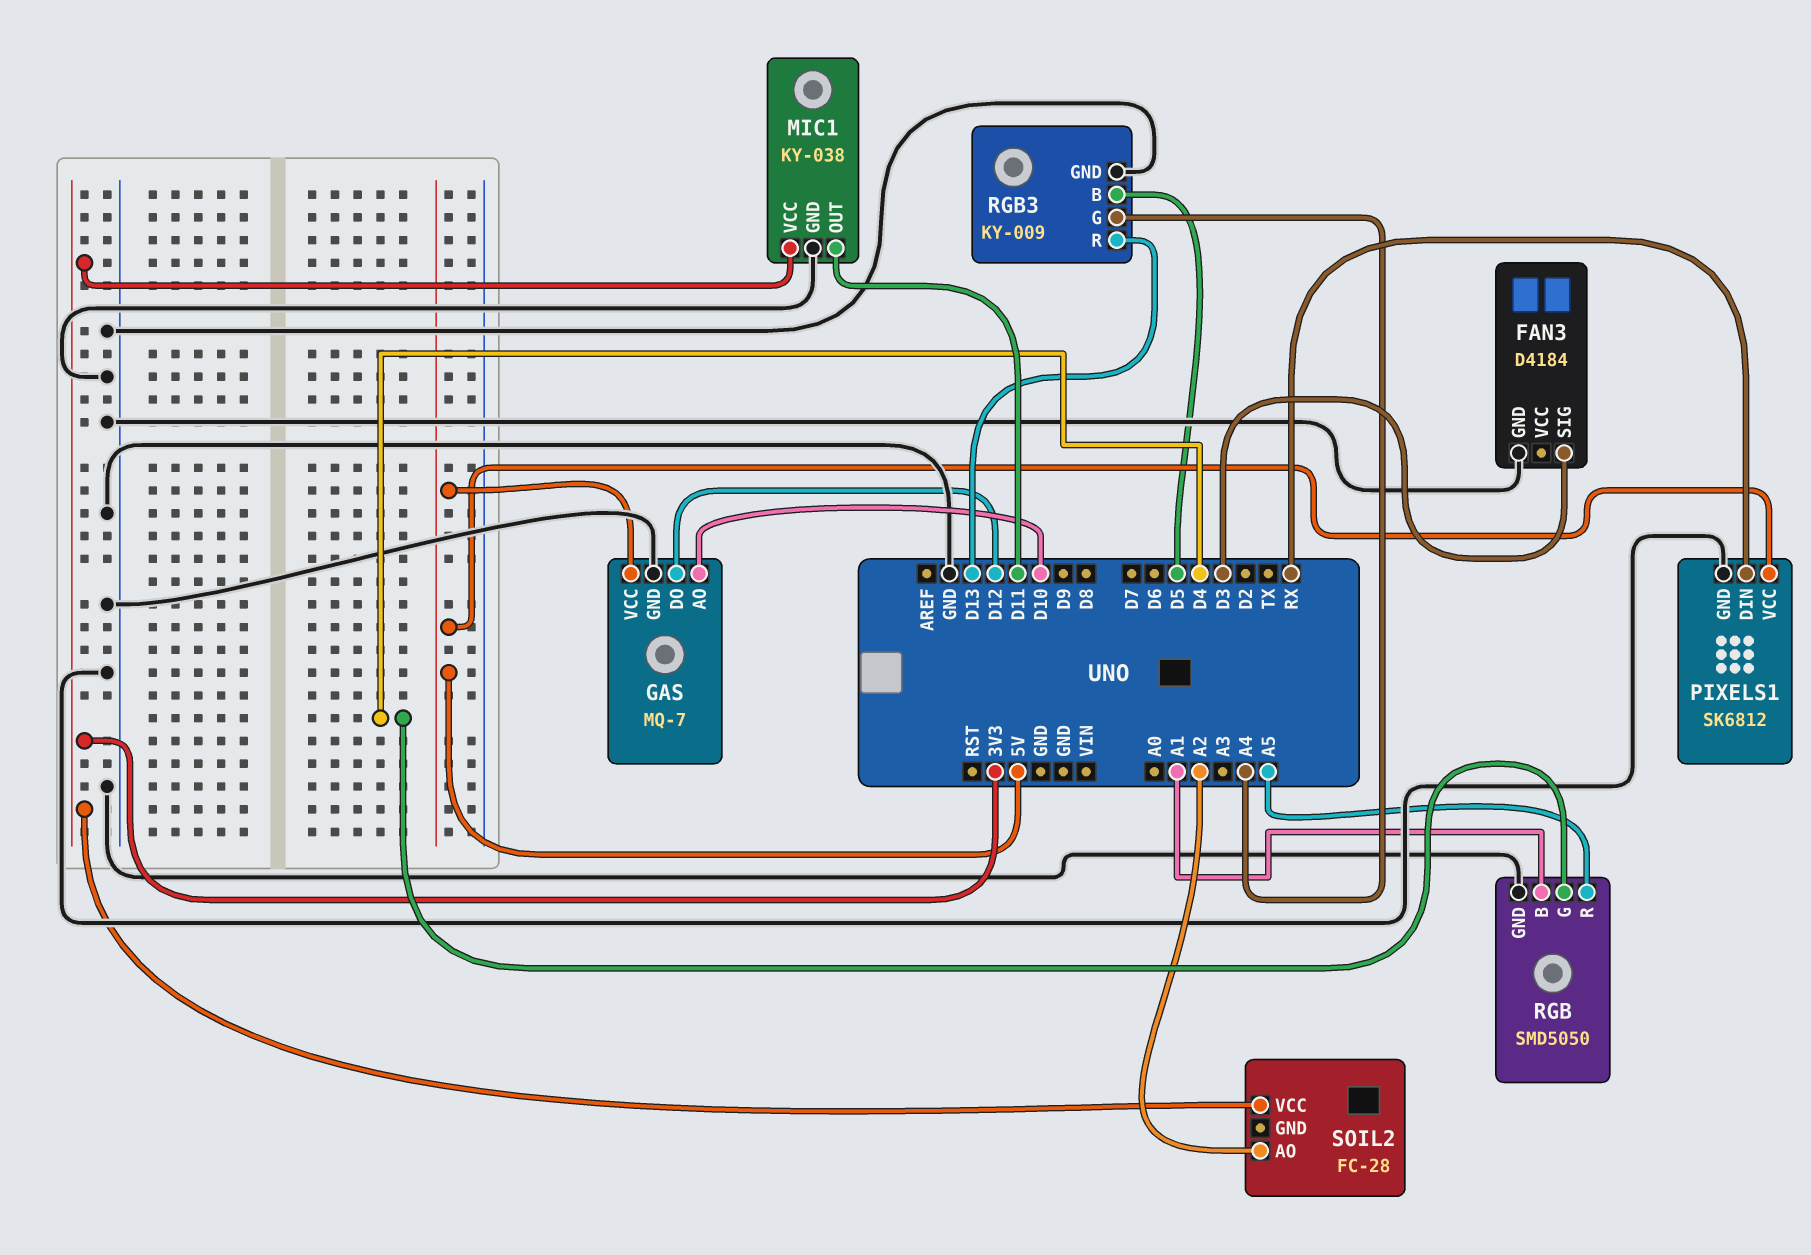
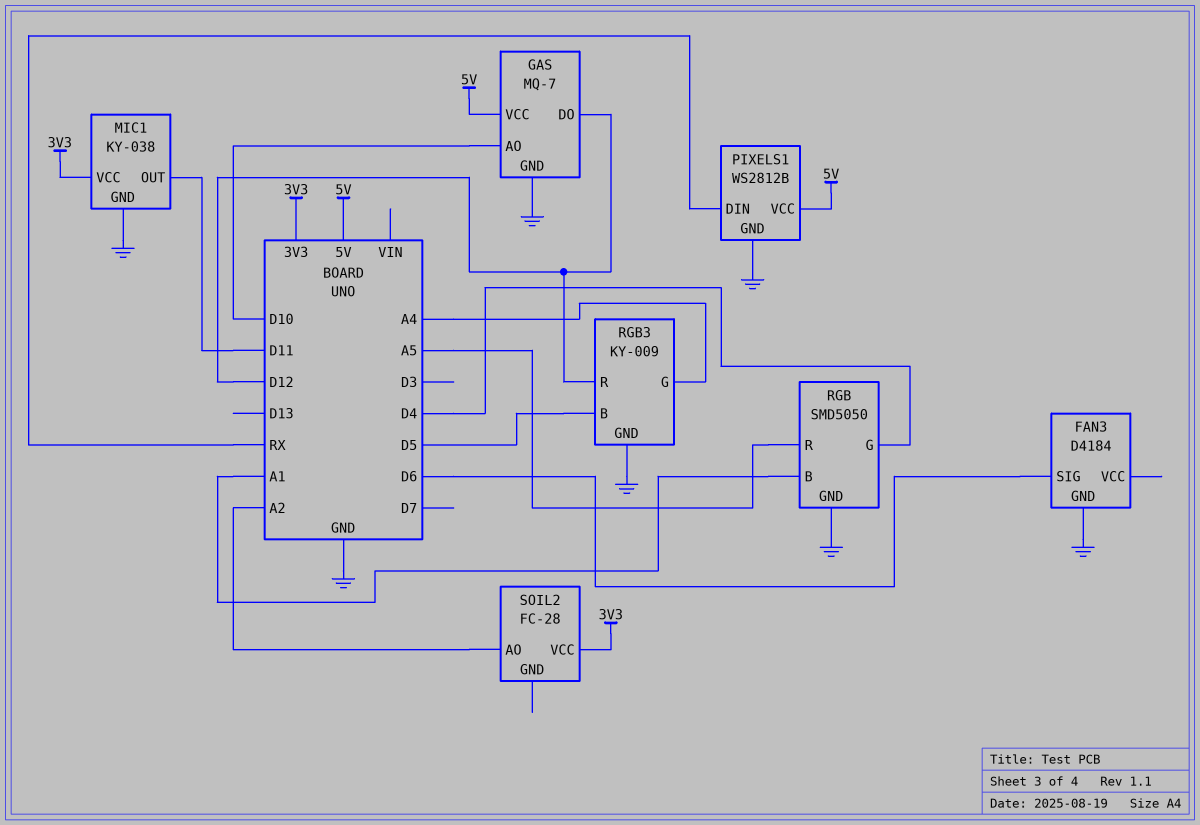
FAN3 pin SIG: D3 -> D6
PIXELS1: SK6812 -> WS2812B
RGB3 pin R: D13 -> D12

